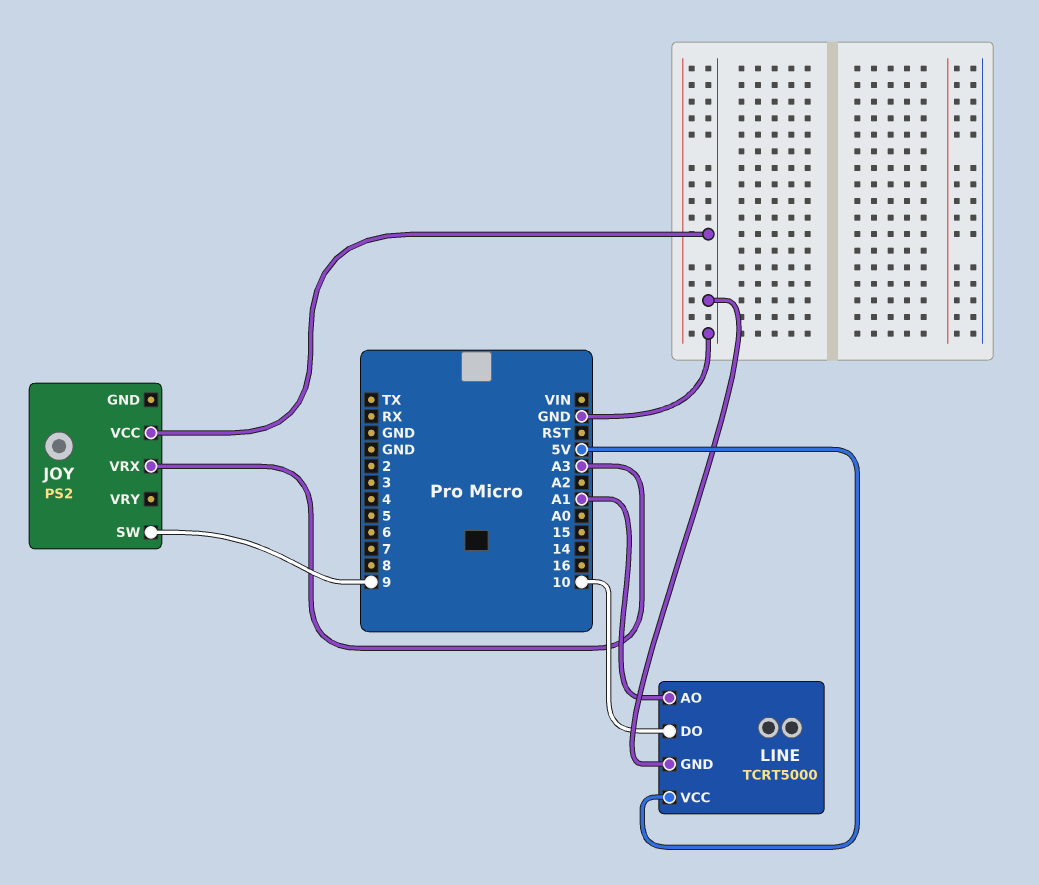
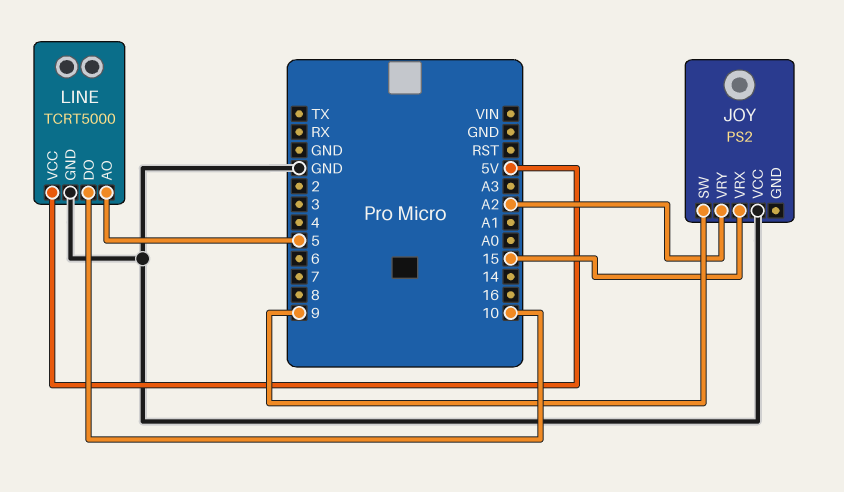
JOY pin VRX: A3 -> 15
JOY pin VRY: none -> A2
LINE pin AO: A1 -> 5

